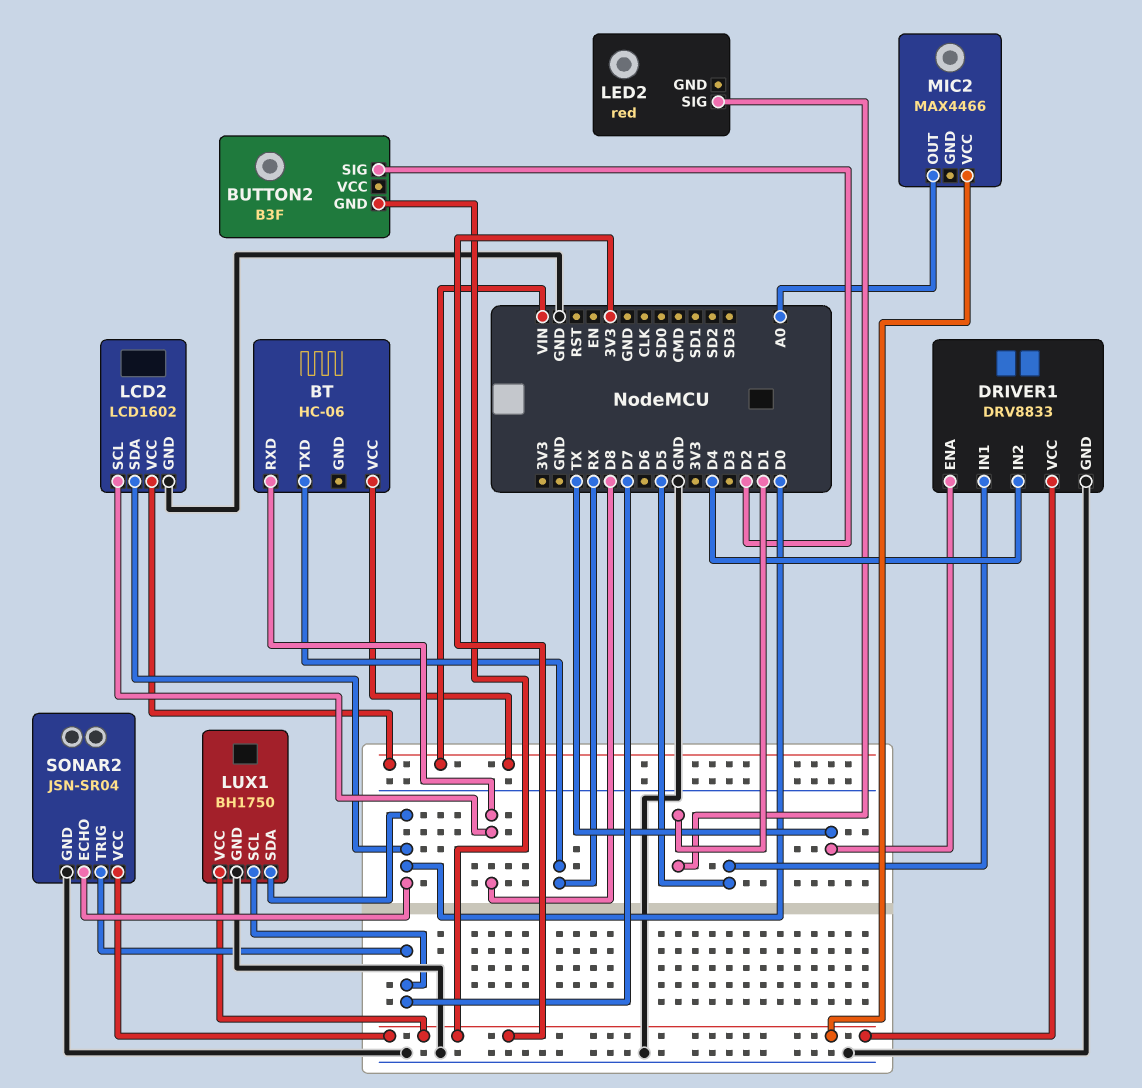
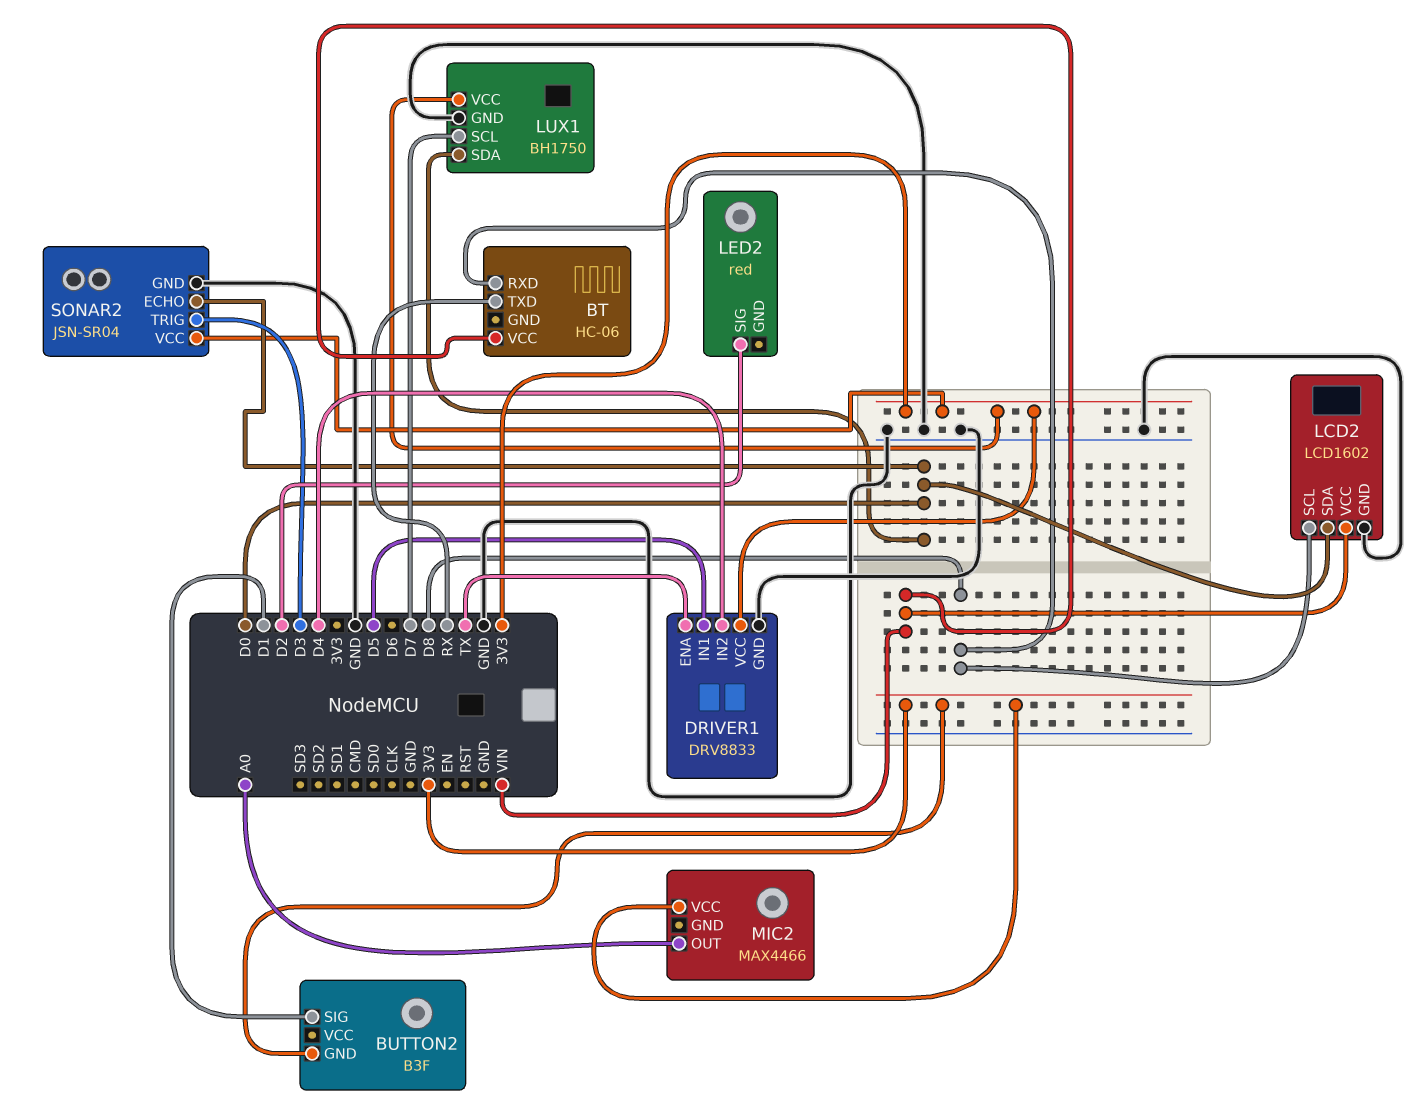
BUTTON2 pin SIG: D2 -> D1
LED2 pin SIG: D1 -> D2
SONAR2 pin TRIG: D7 -> D3

